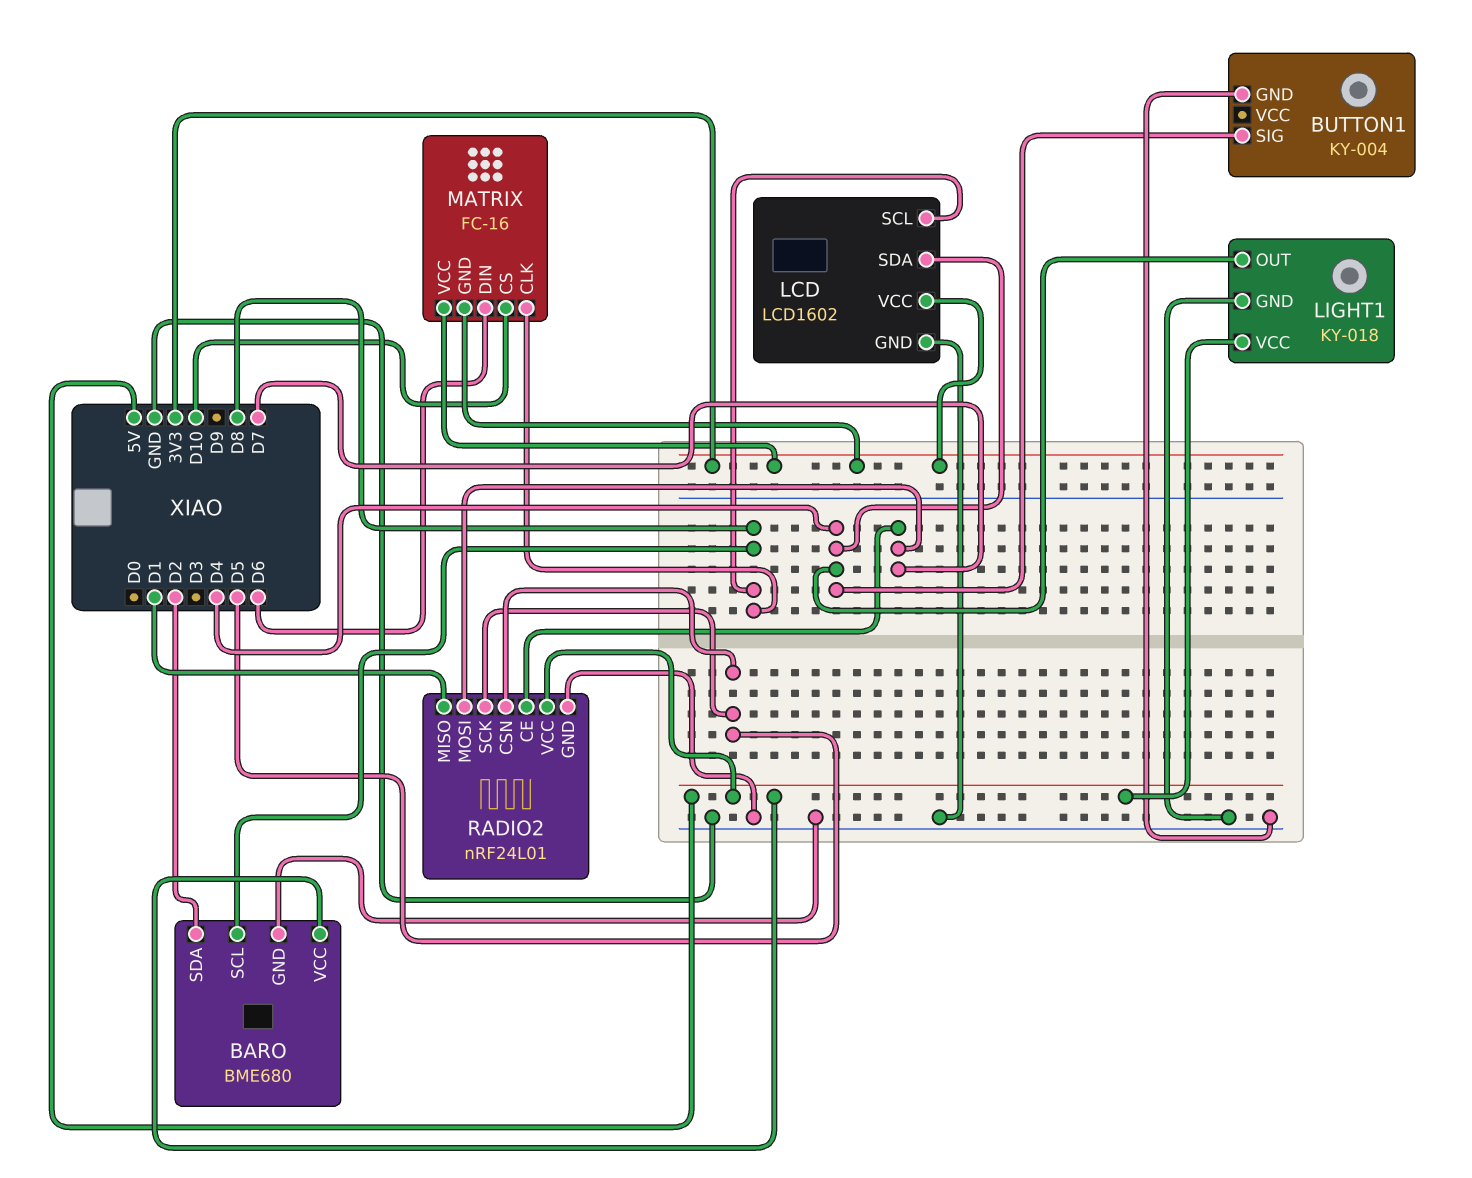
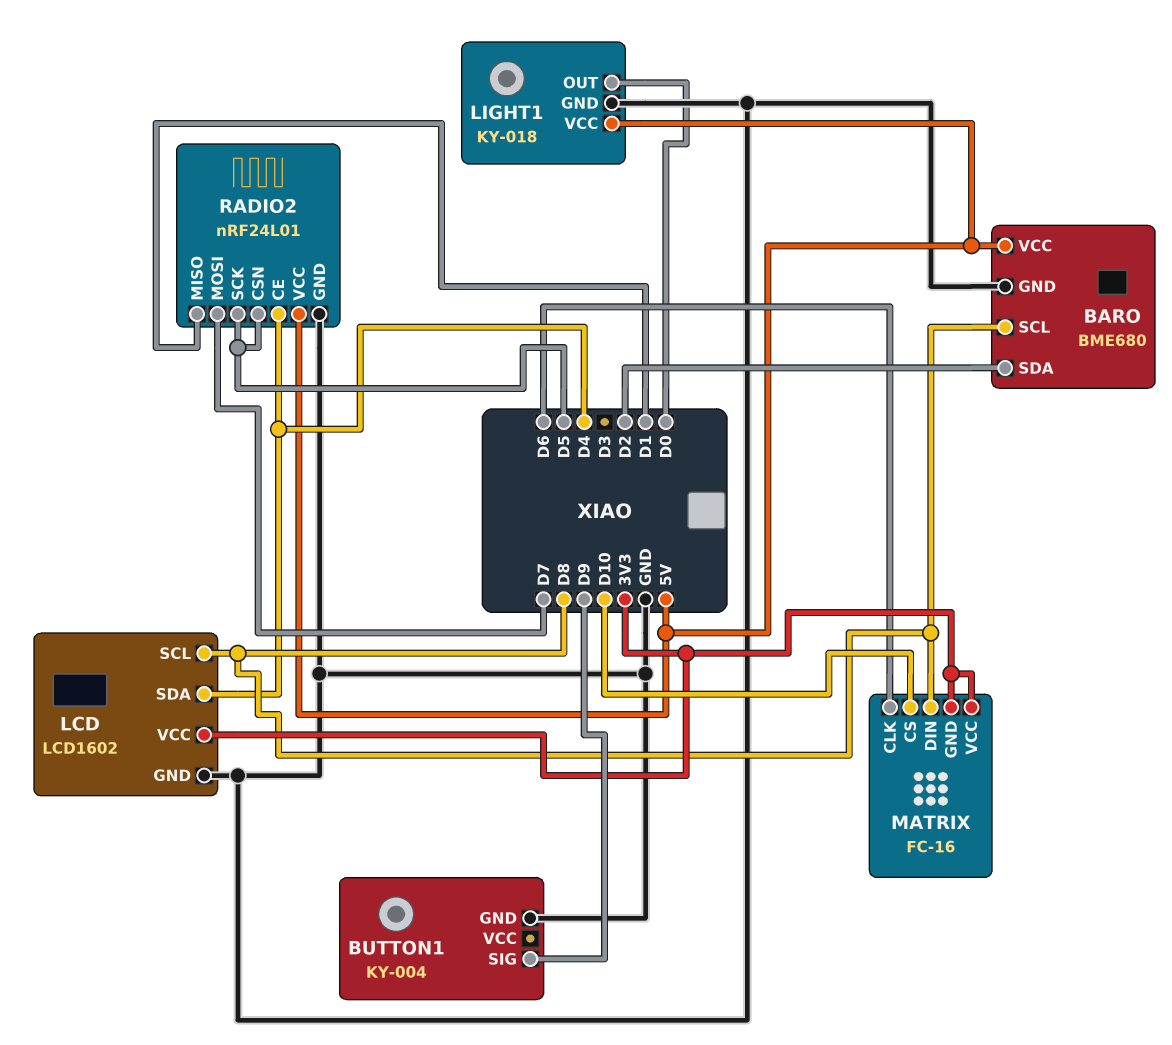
BUTTON1 pin SIG: D4 -> D9
LIGHT1 pin OUT: D4 -> D0
MATRIX pin CLK: D8 -> D6
MATRIX pin DIN: D6 -> D8
RADIO2 pin CE: D7 -> D4

